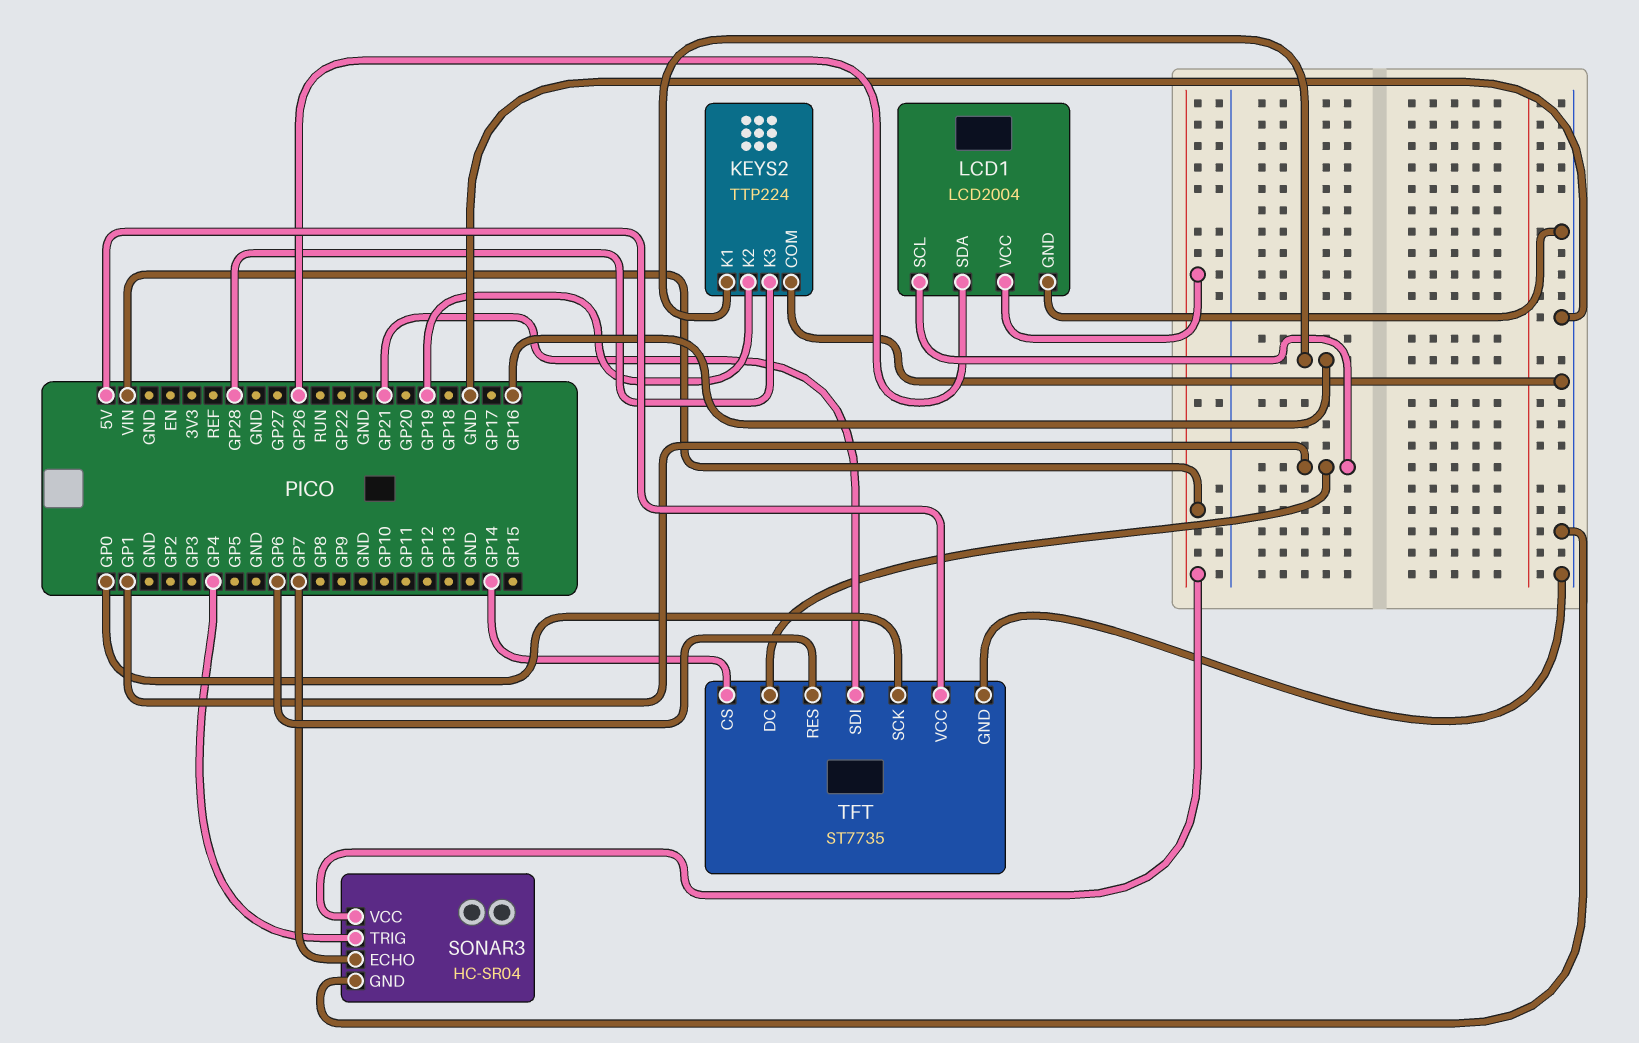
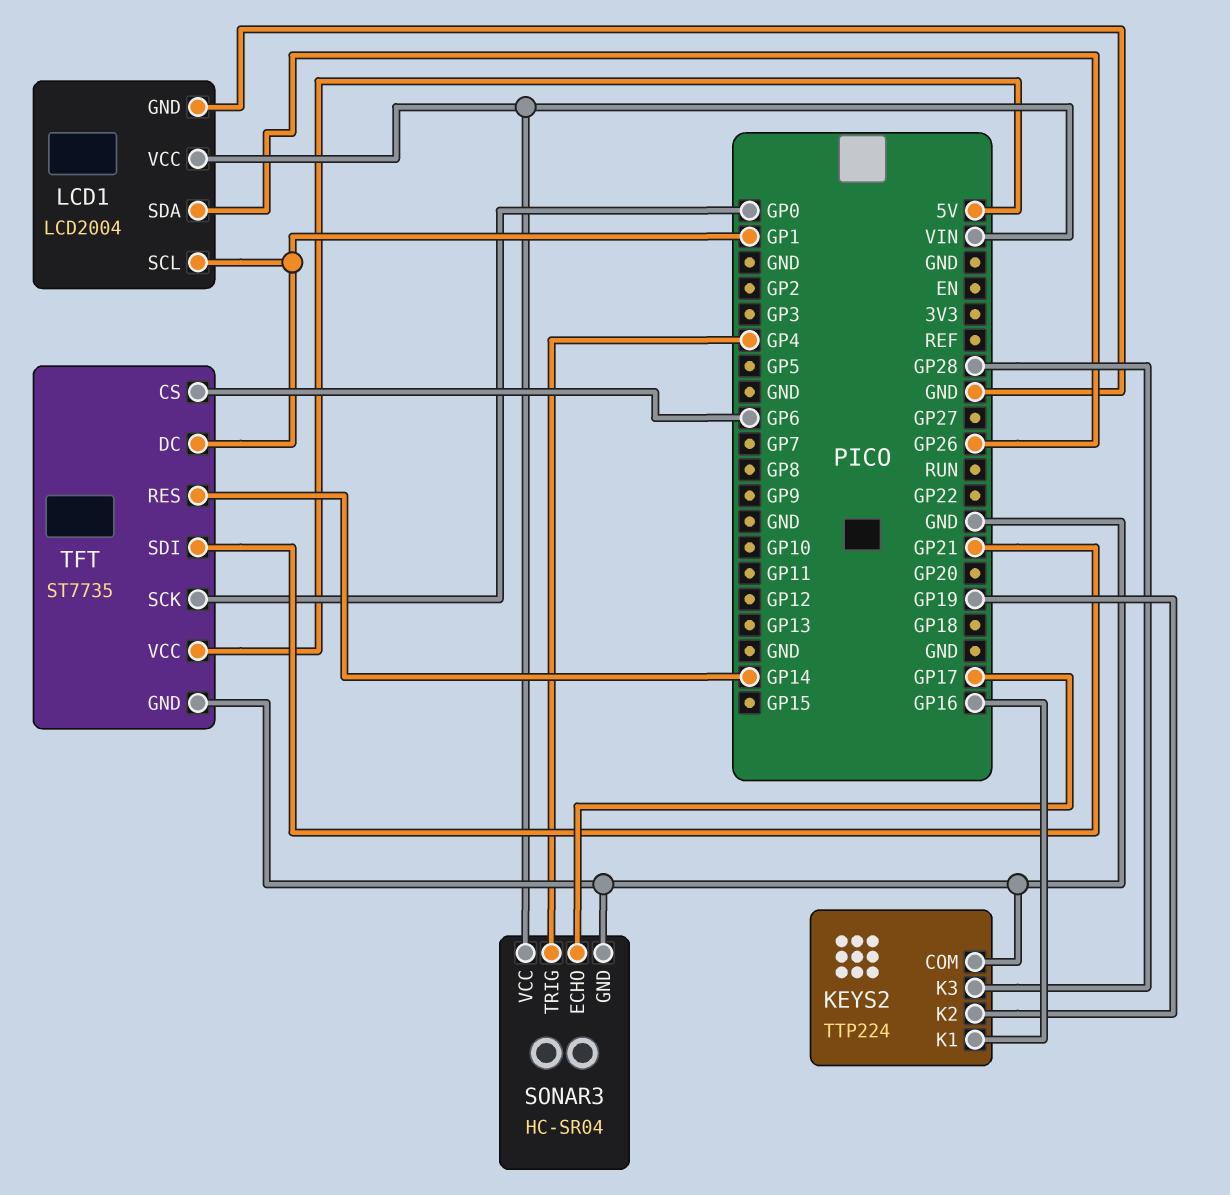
SONAR3 pin ECHO: GP7 -> GP17
TFT pin CS: GP14 -> GP6
TFT pin RES: GP6 -> GP14

